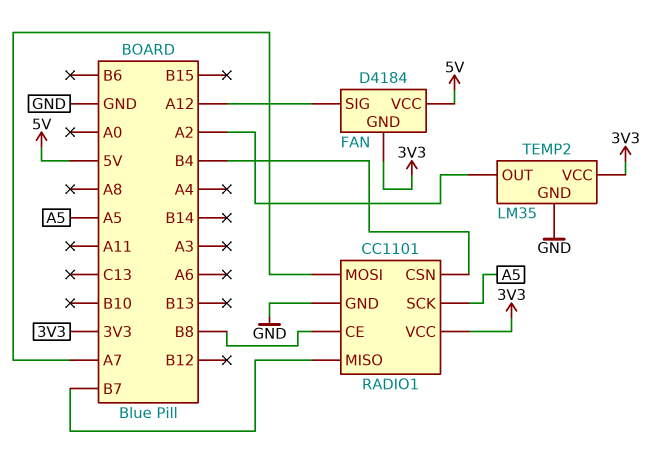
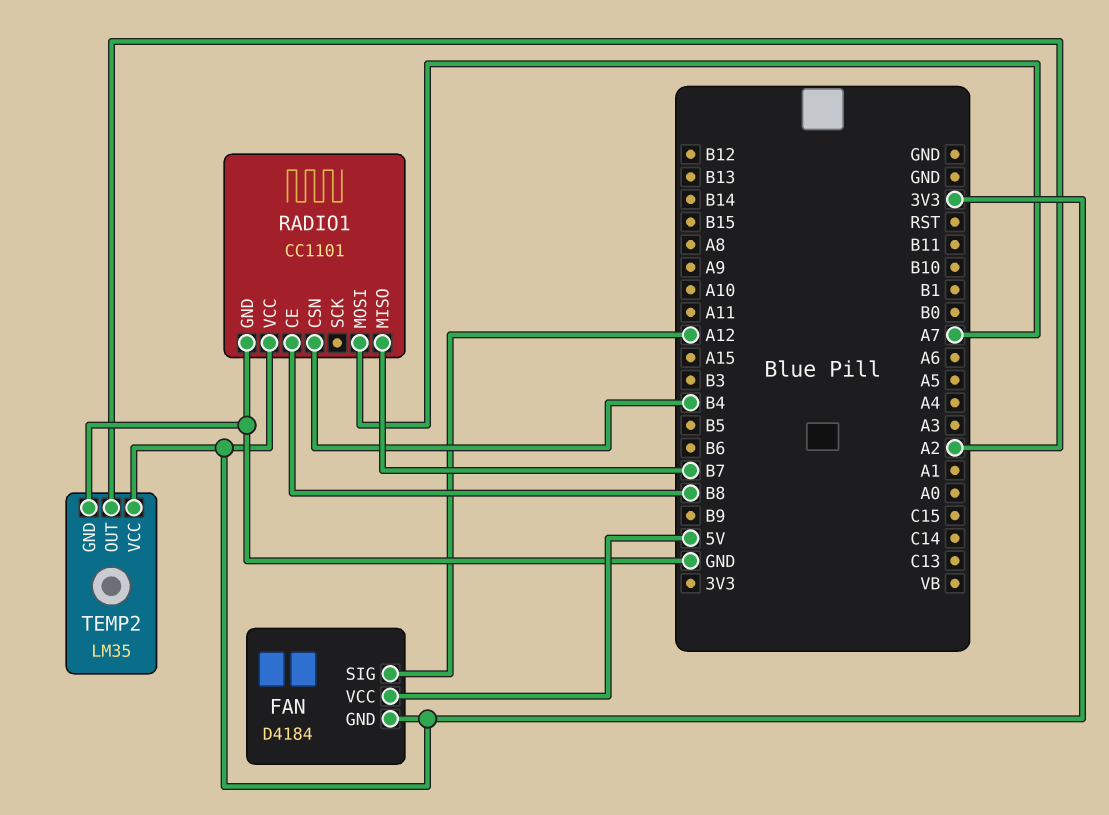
RADIO1 pin SCK: A5 -> none

